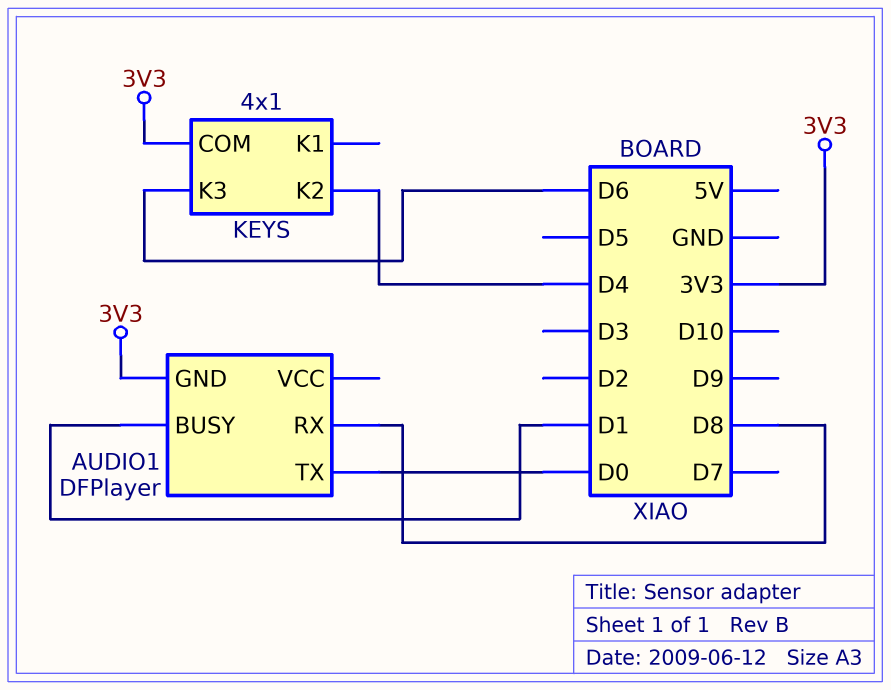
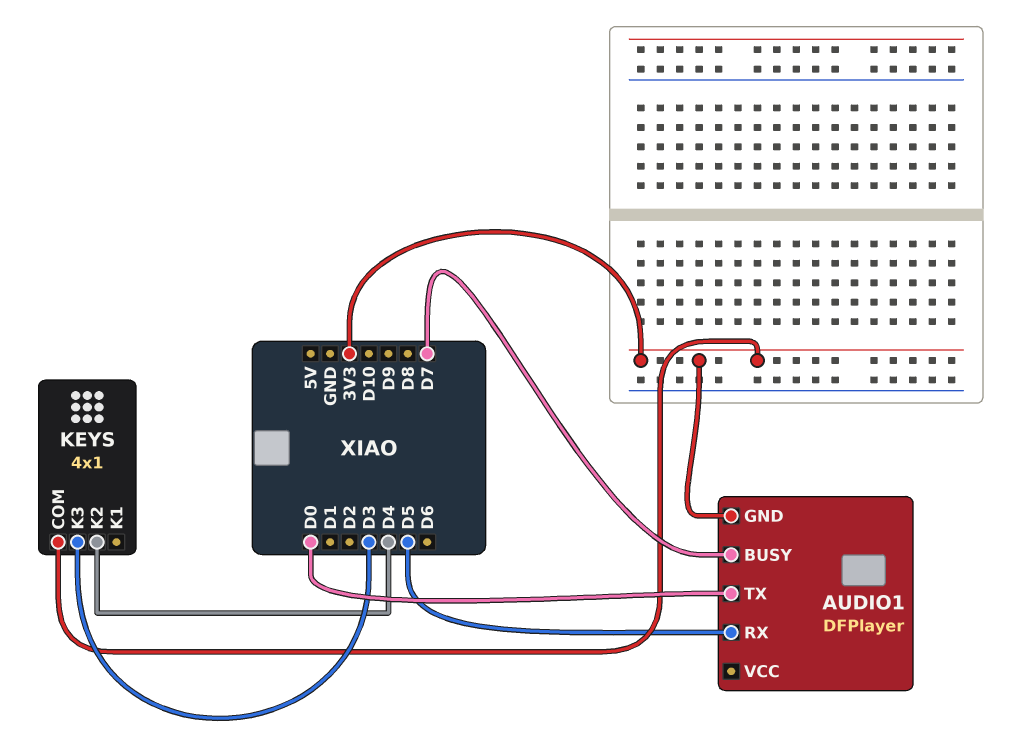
AUDIO1 pin BUSY: D1 -> D7
AUDIO1 pin RX: D8 -> D5
KEYS pin K3: D6 -> D3

